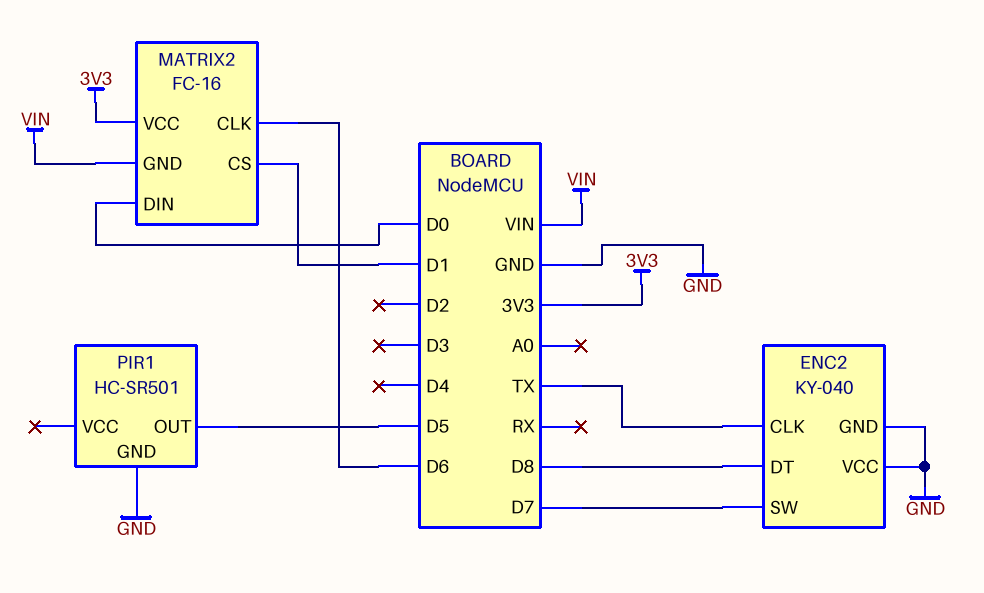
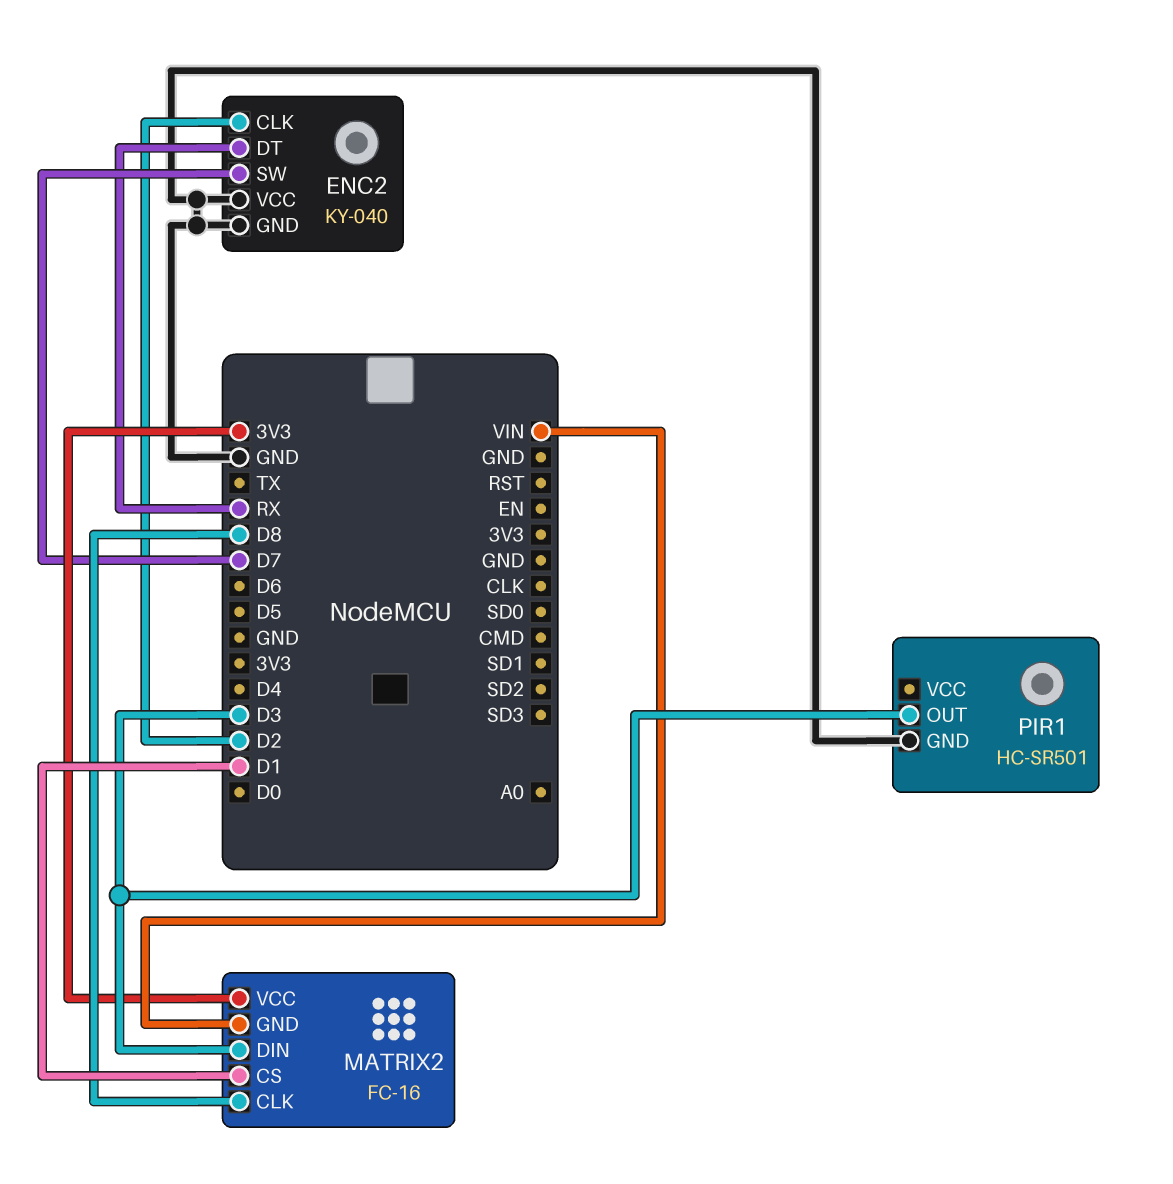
ENC2 pin CLK: TX -> D2
ENC2 pin DT: D8 -> RX
MATRIX2 pin CLK: D6 -> D8
MATRIX2 pin DIN: D0 -> D3
PIR1 pin OUT: D5 -> D3

